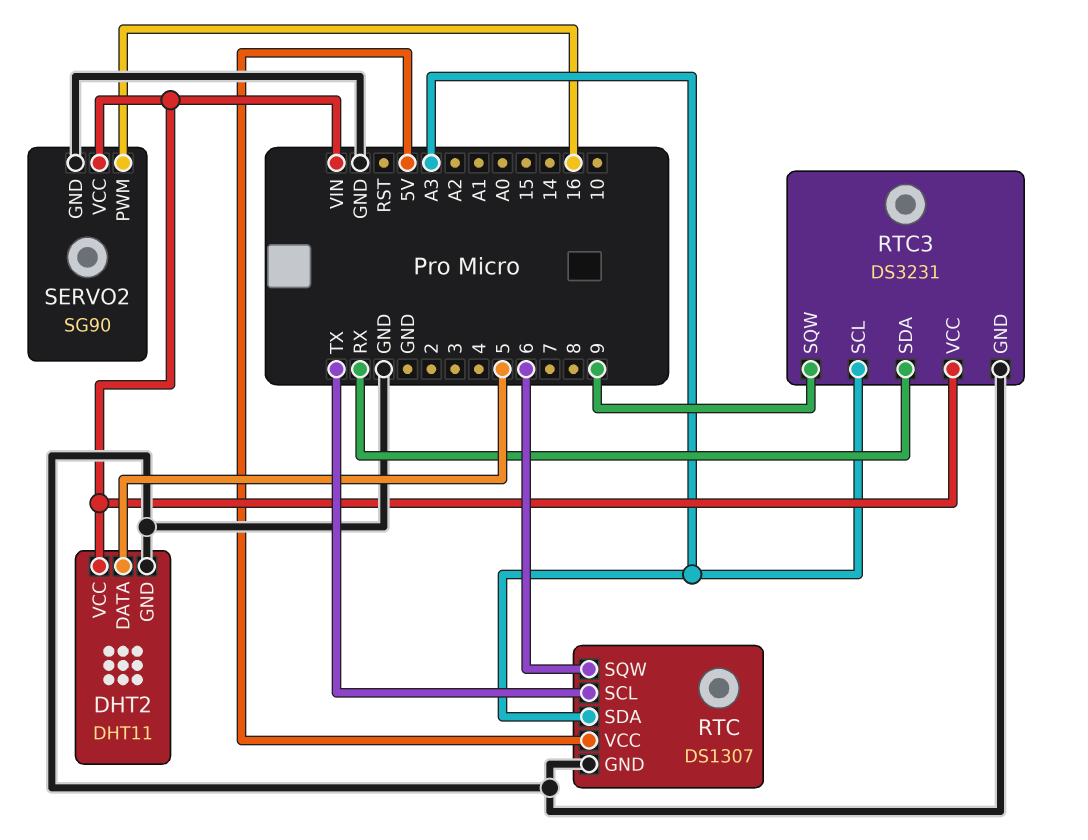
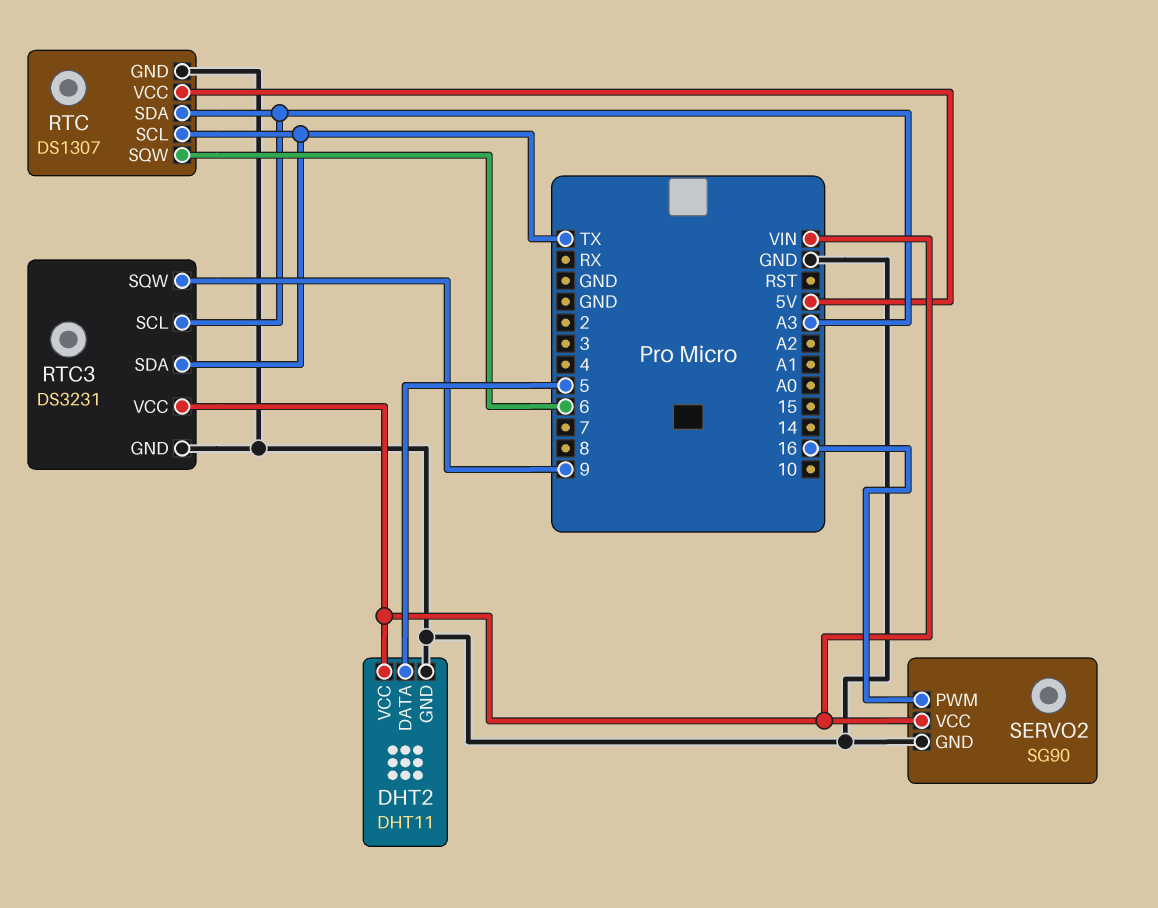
RTC3 pin SDA: RX -> TX

